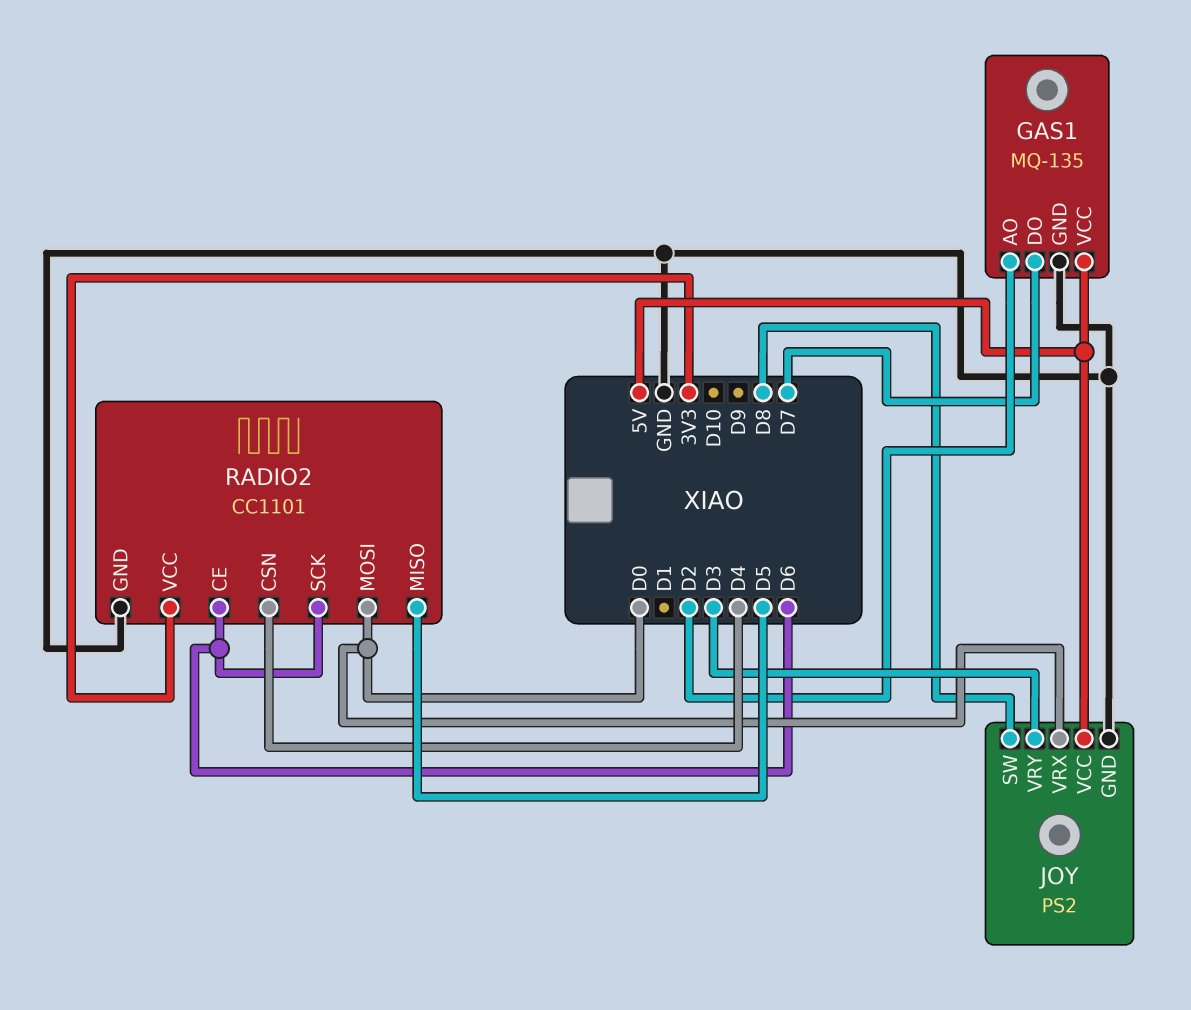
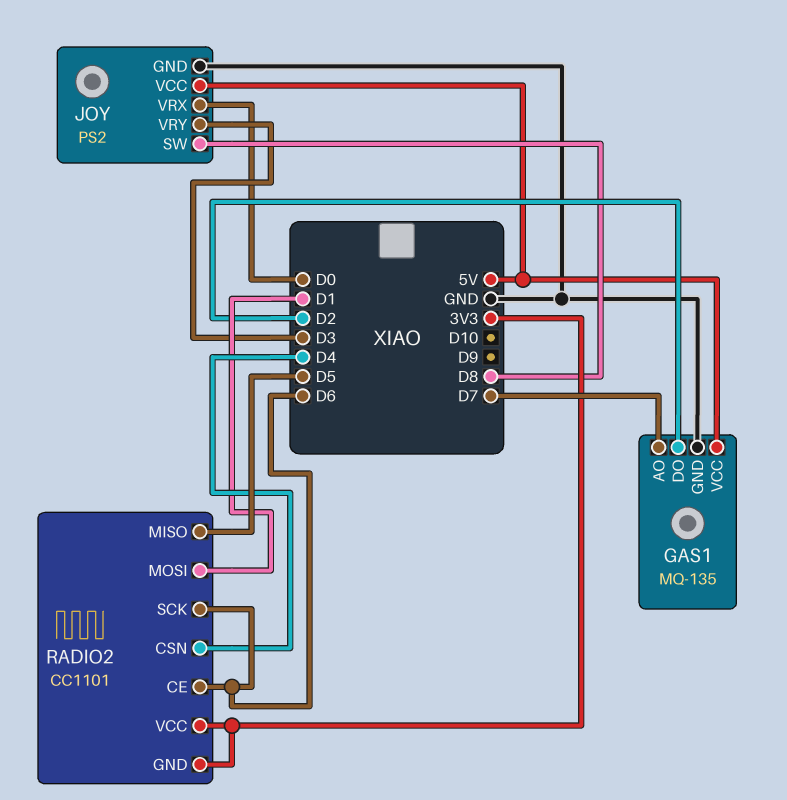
GAS1 pin AO: D2 -> D7
GAS1 pin DO: D7 -> D2
RADIO2 pin GND: GND -> 3V3
RADIO2 pin MOSI: D0 -> D1

